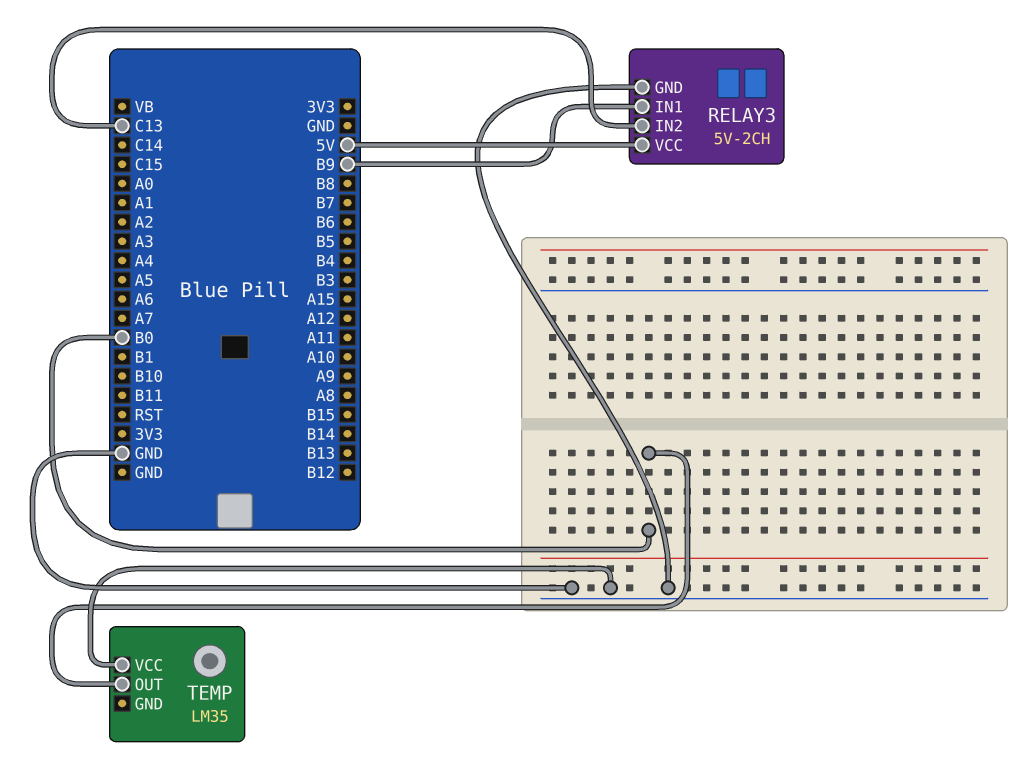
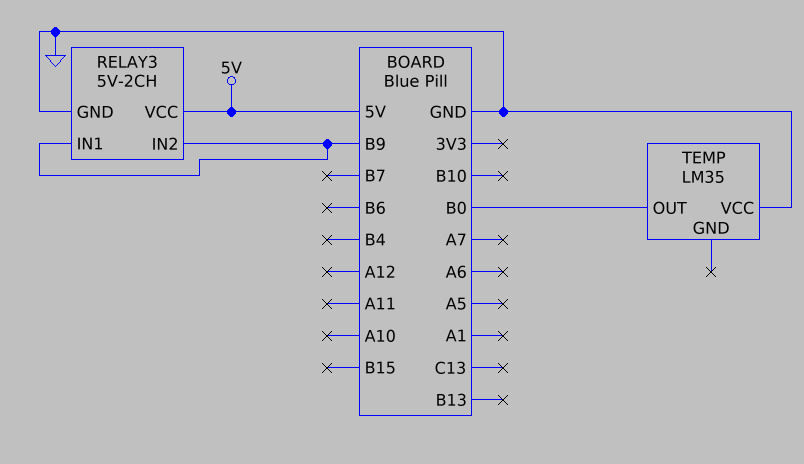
RELAY3 pin IN2: C13 -> B9

